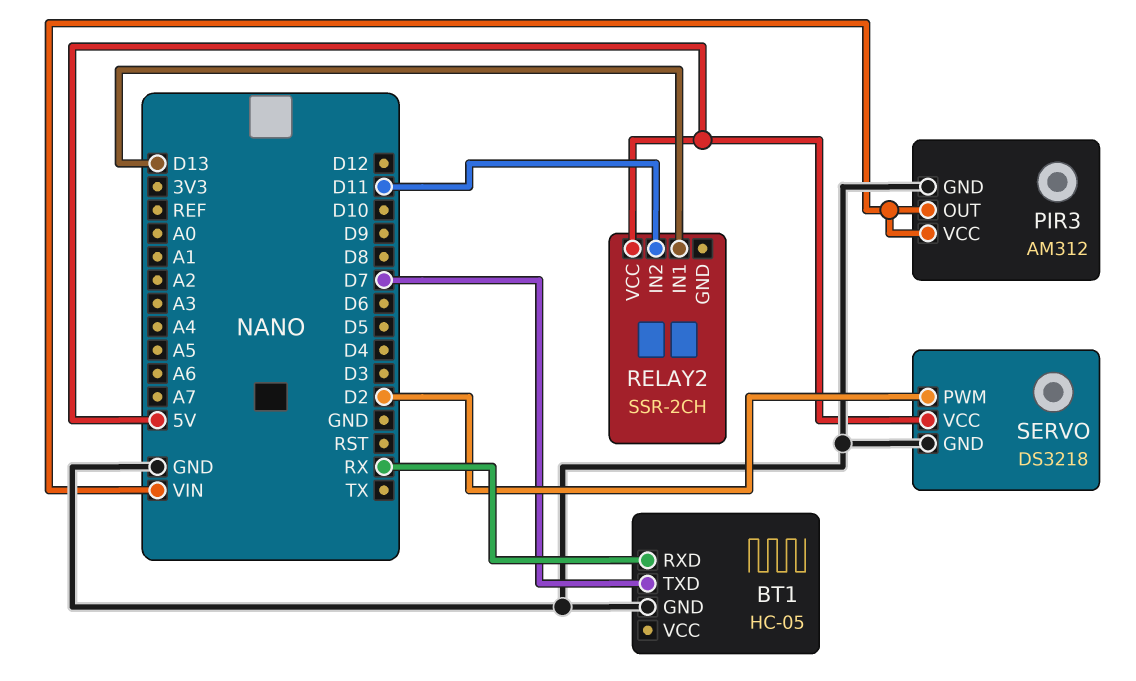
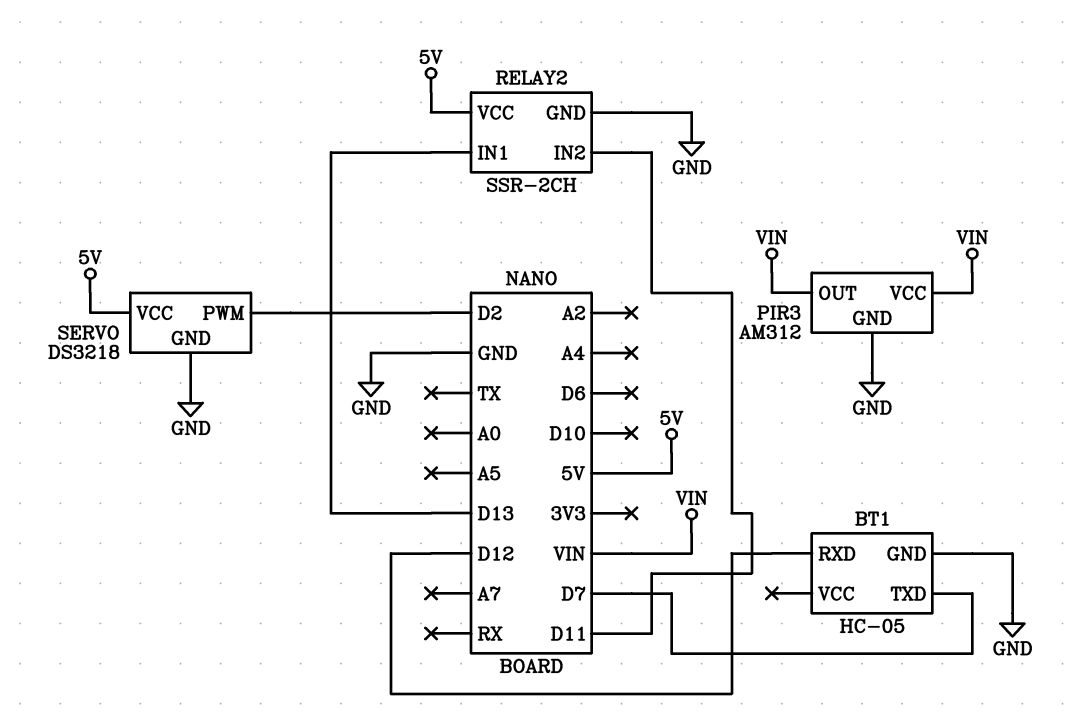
BT1 pin RXD: RX -> D12
RELAY2 pin GND: none -> GND

